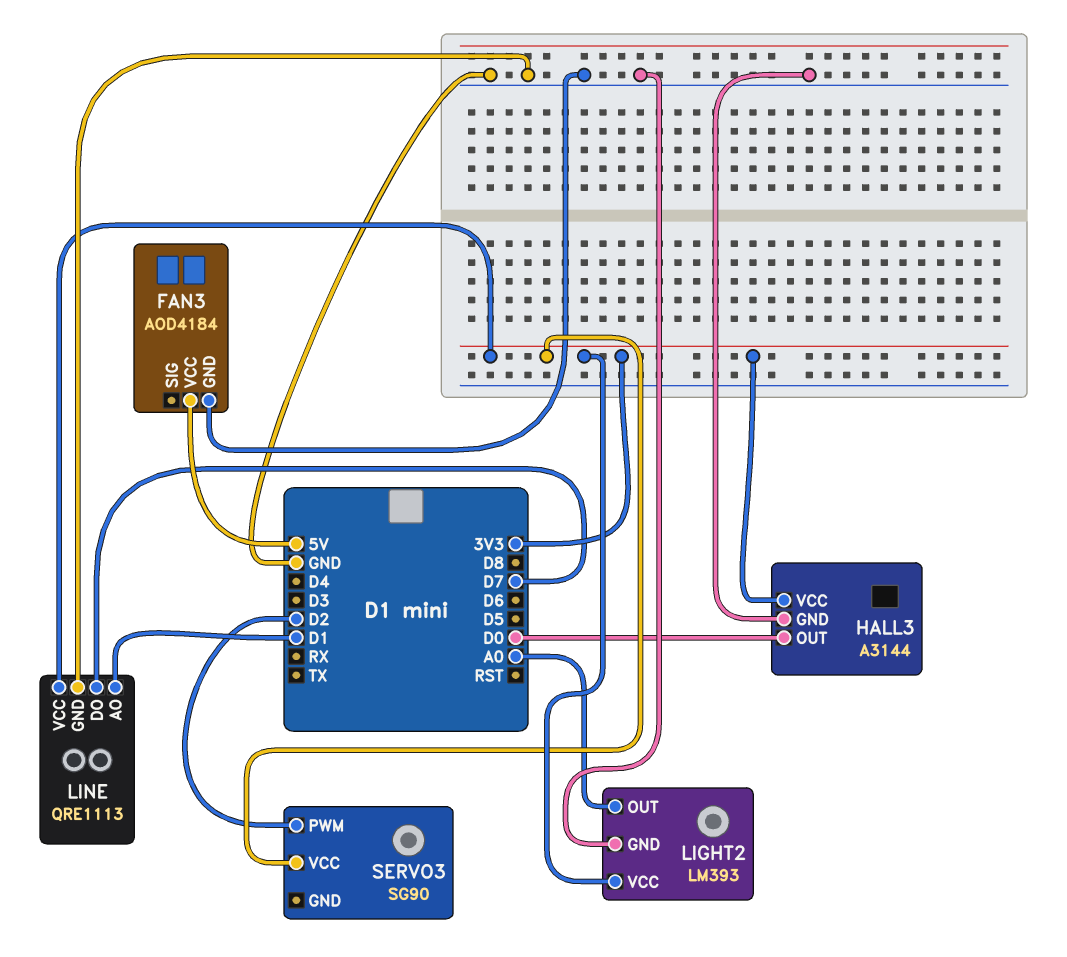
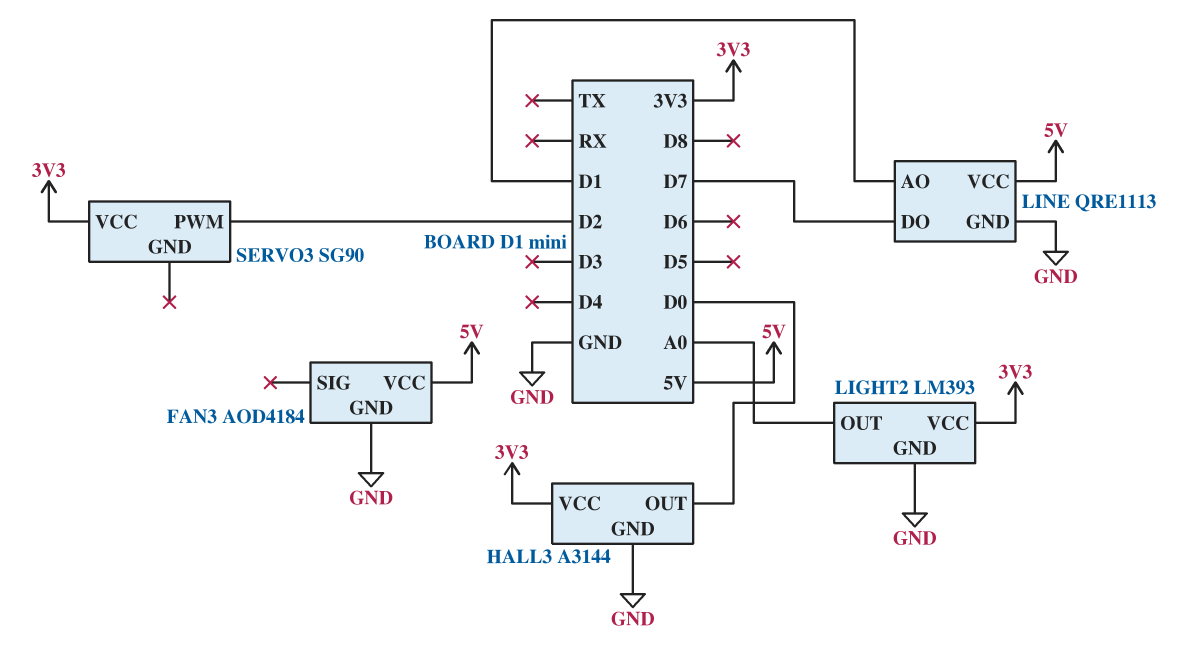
LINE pin VCC: 3V3 -> 5V

